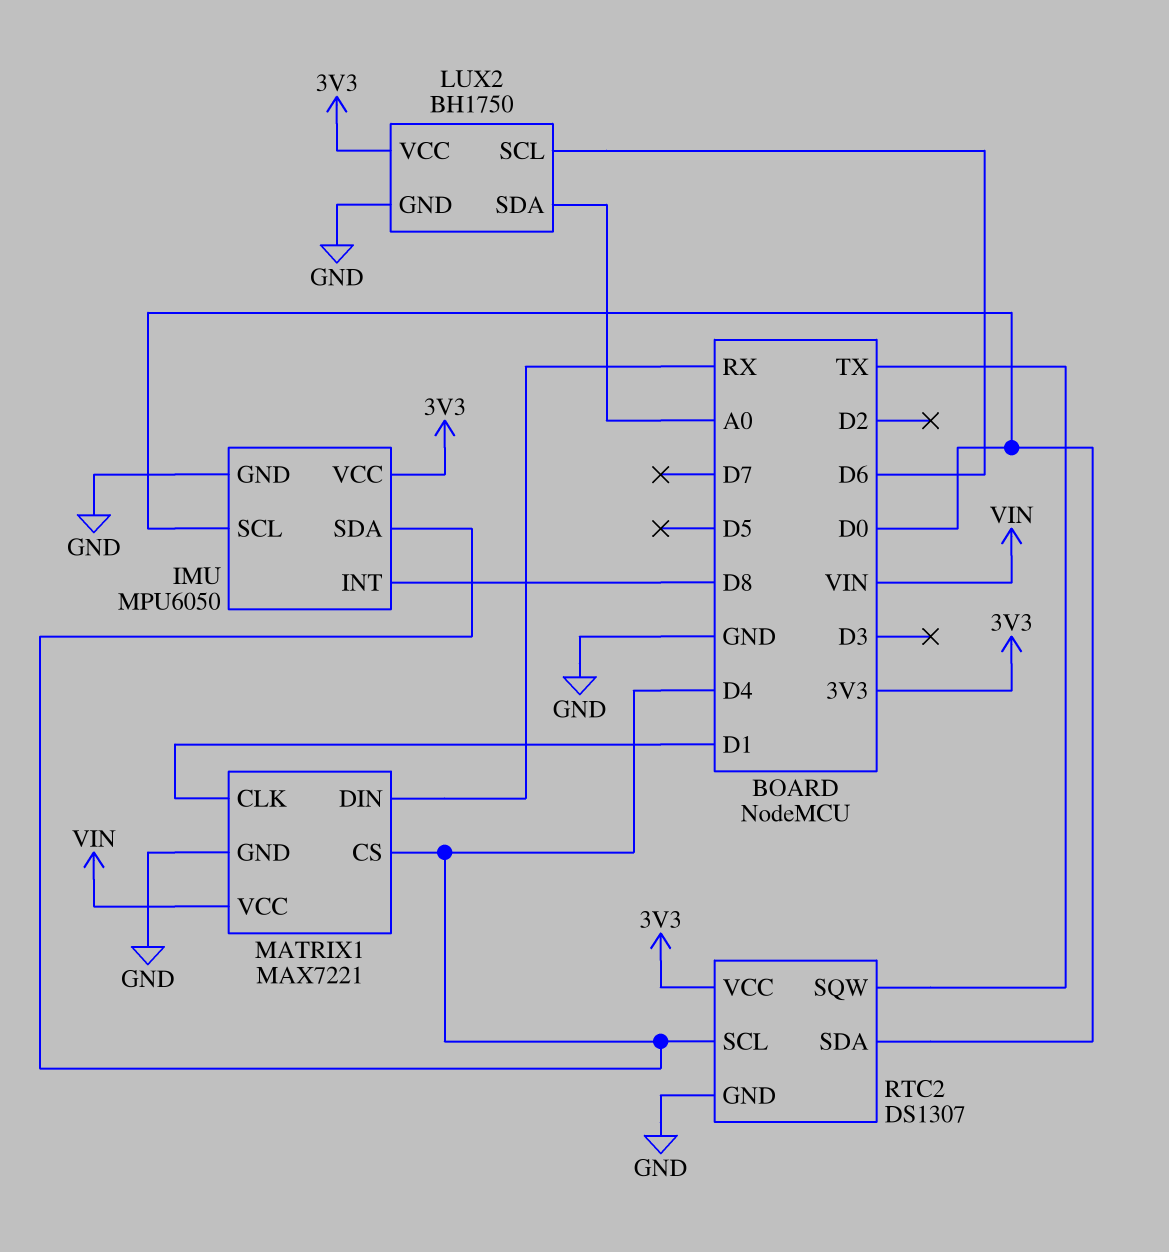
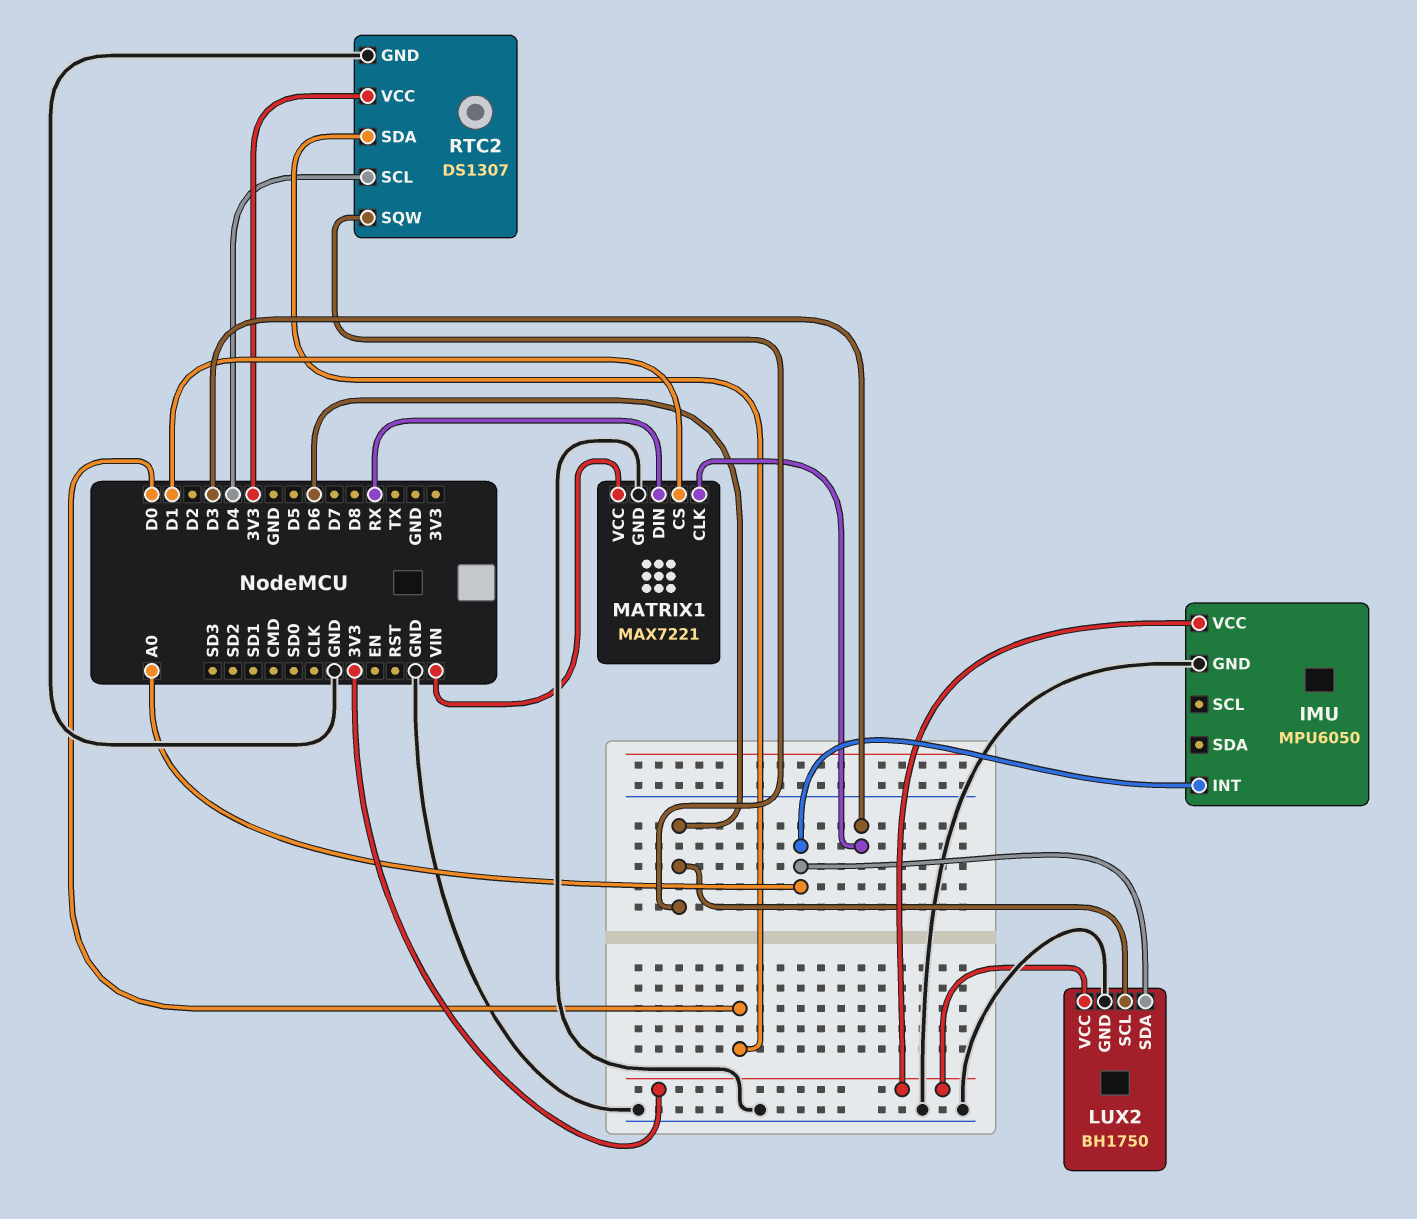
IMU pin INT: D8 -> A0
IMU pin SCL: D0 -> none
IMU pin SDA: D4 -> none
MATRIX1 pin CLK: D1 -> D3
MATRIX1 pin CS: D4 -> D1
RTC2 pin SQW: TX -> D6

